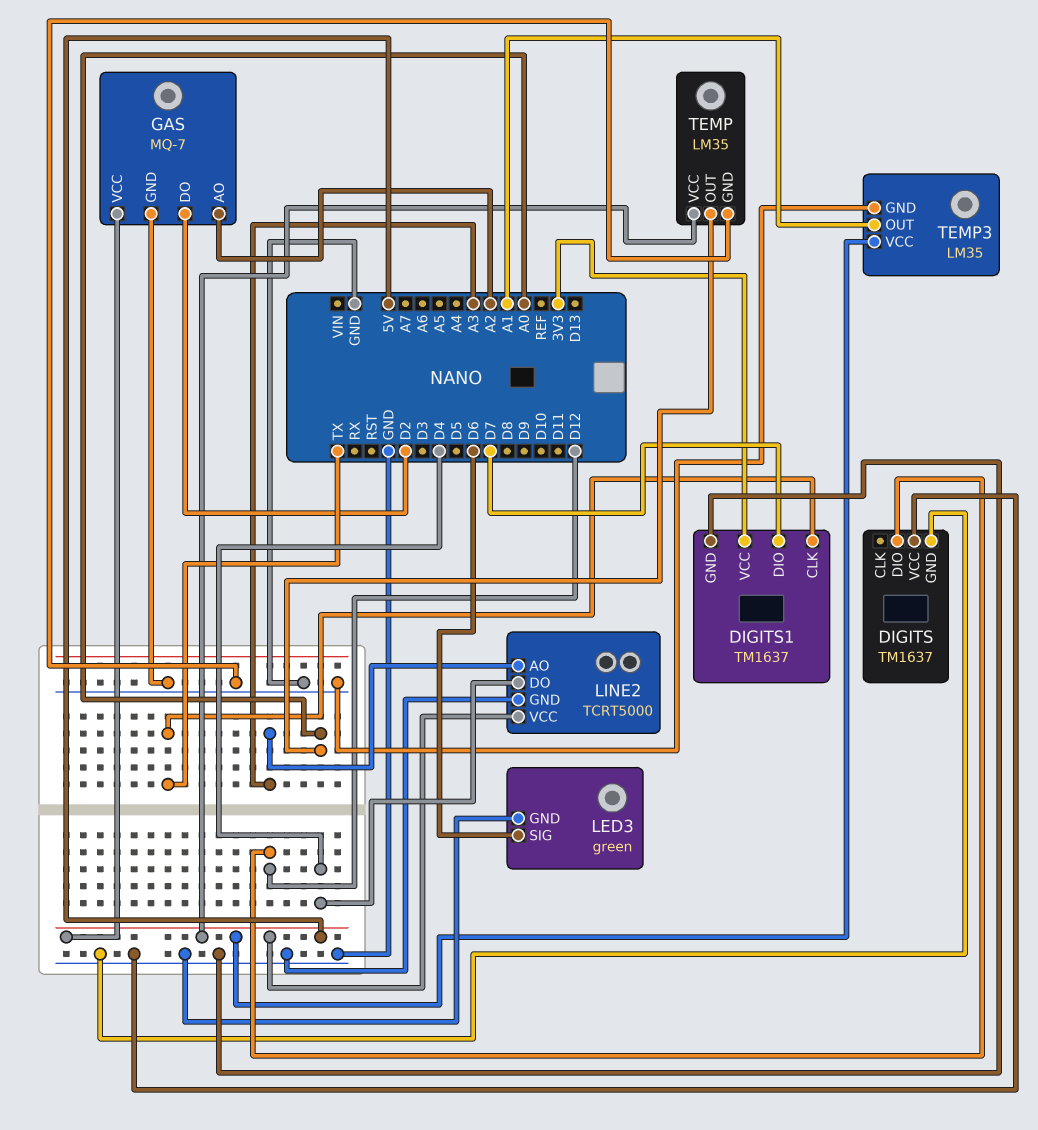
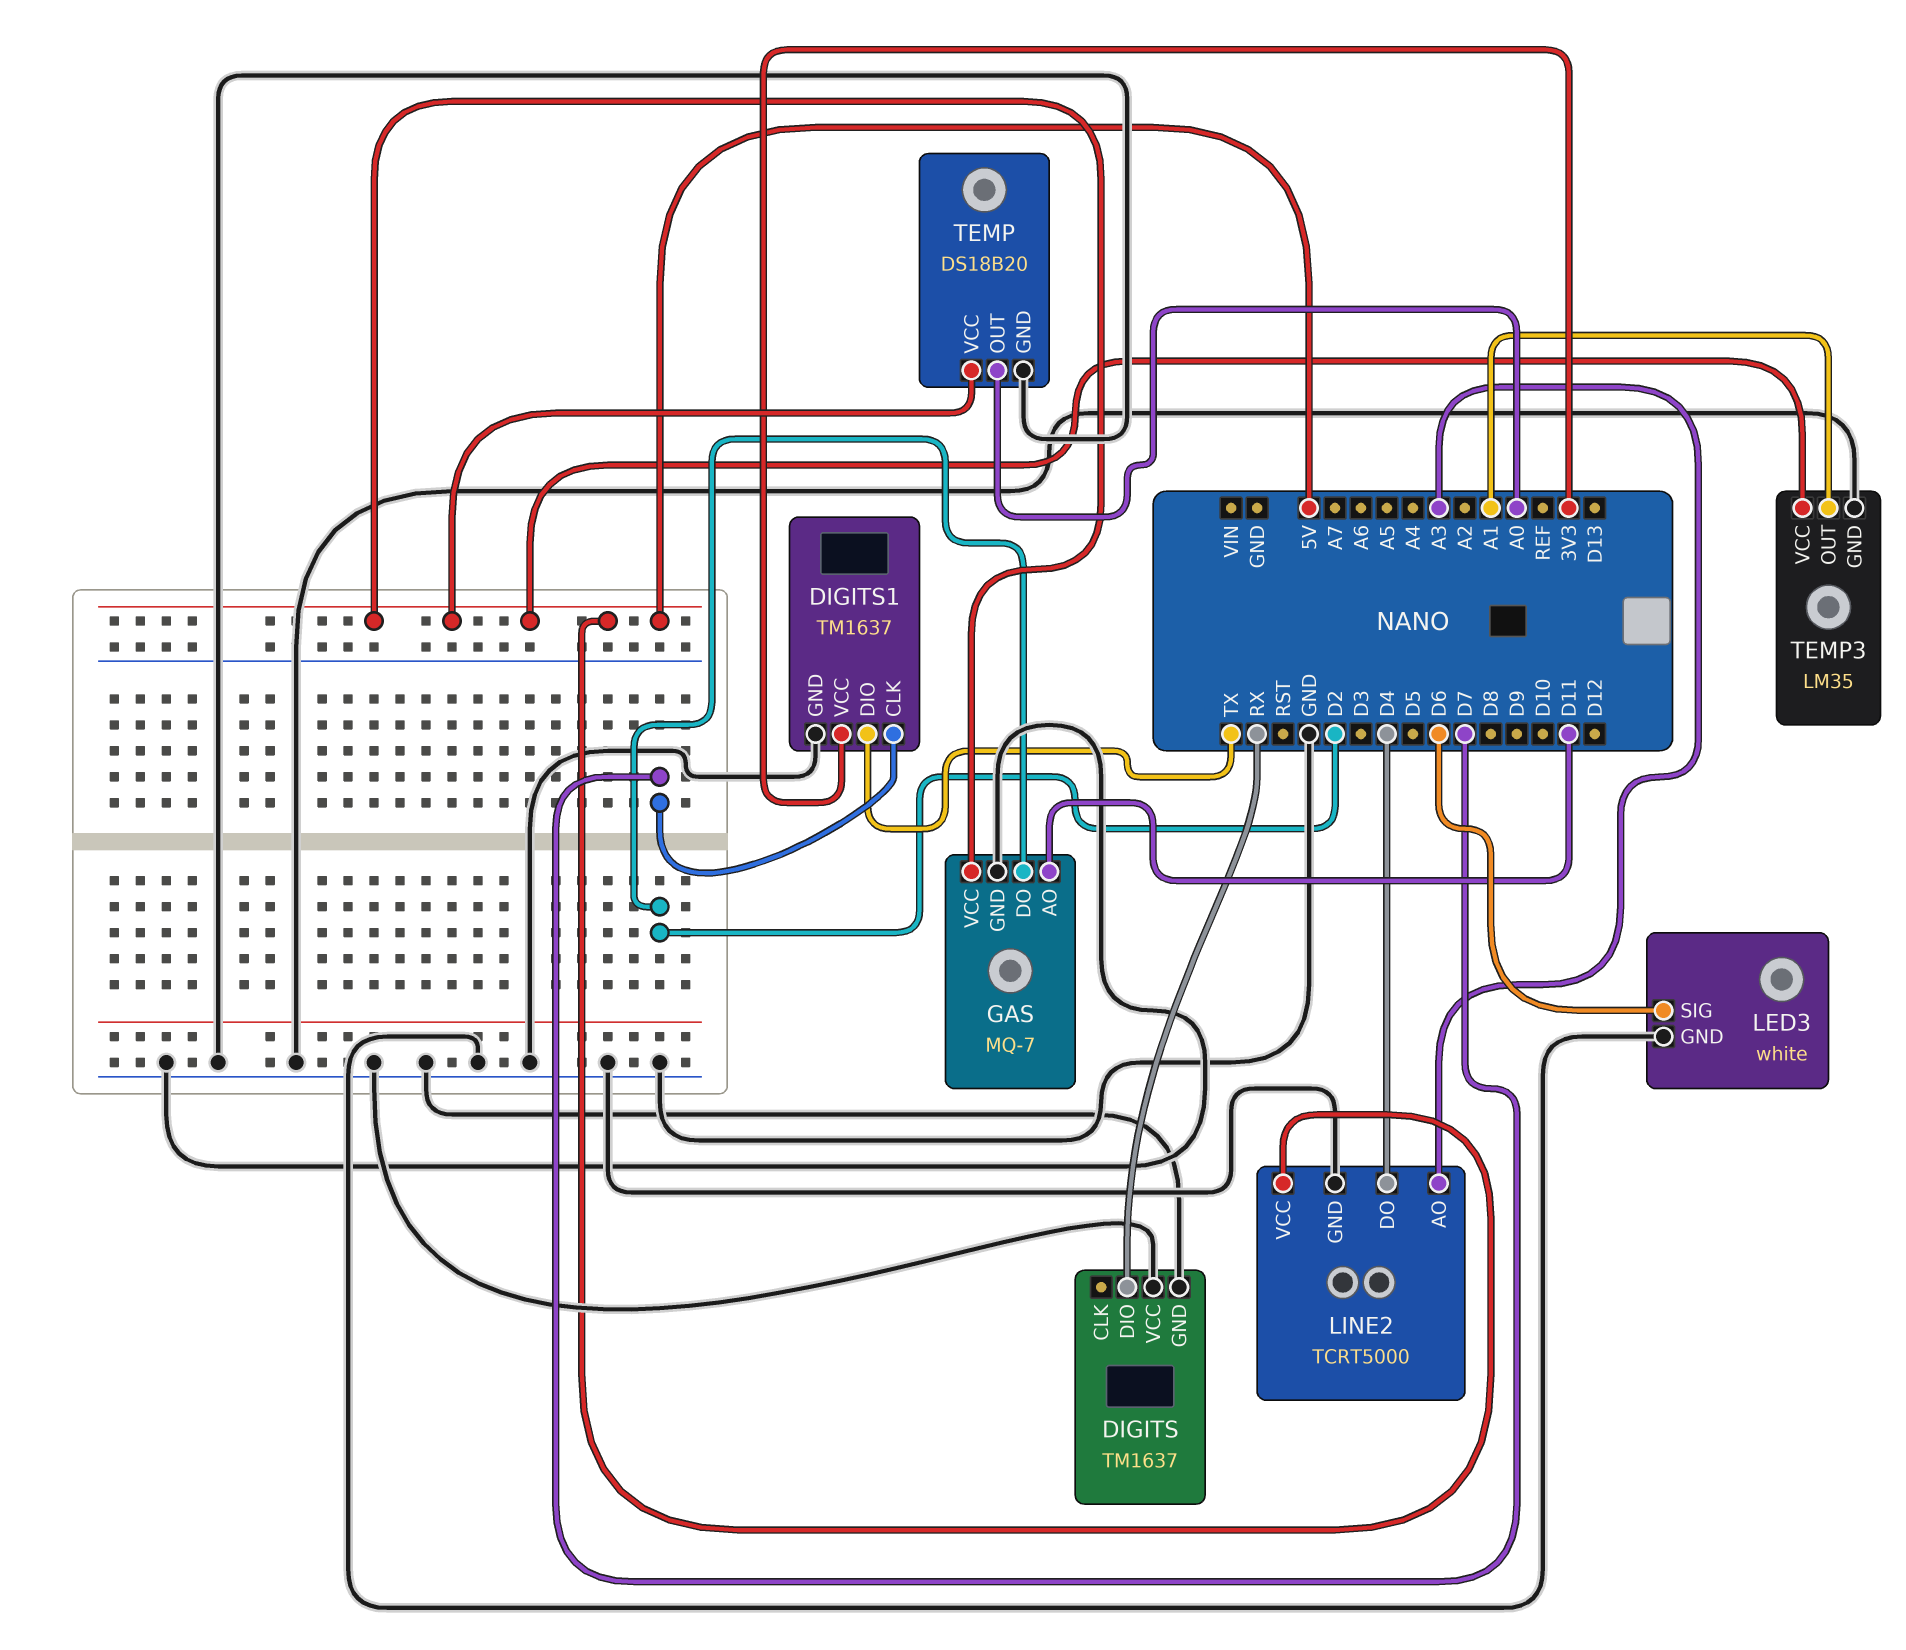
DIGITS pin DIO: D12 -> RX
DIGITS1 pin CLK: TX -> D7
DIGITS1 pin DIO: D7 -> TX
GAS pin AO: A2 -> D11
LED3: green -> white
TEMP: LM35 -> DS18B20

